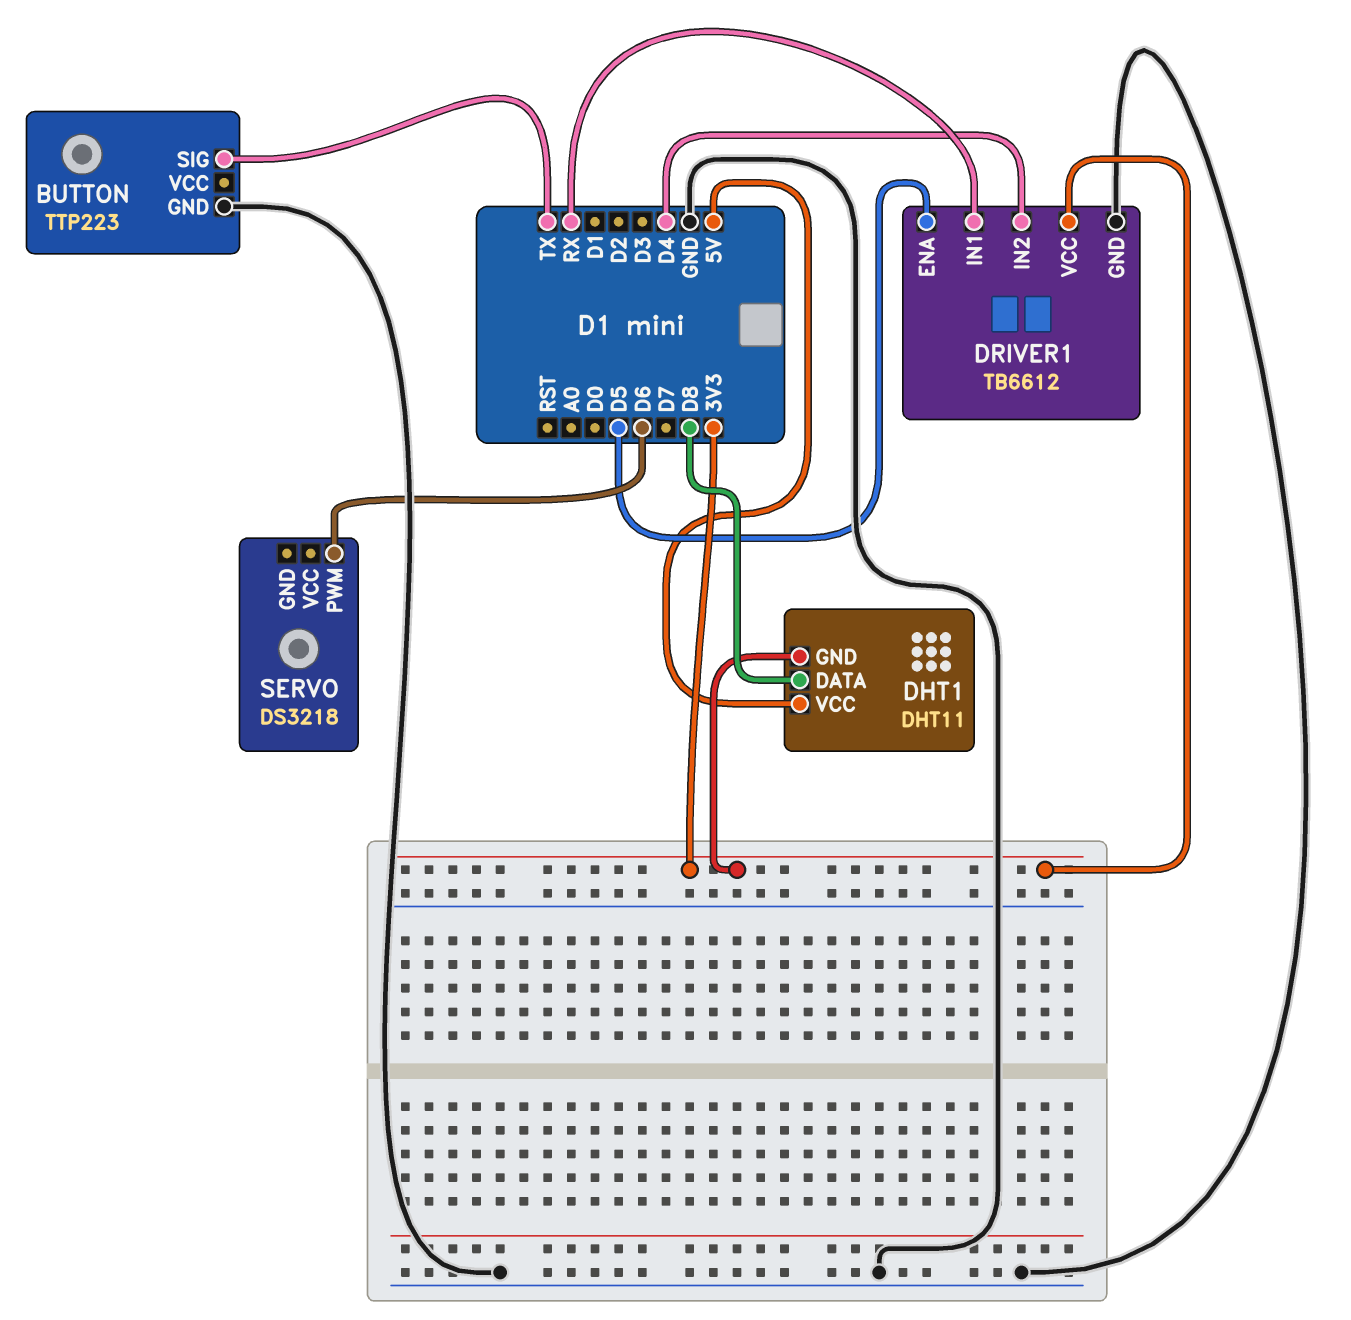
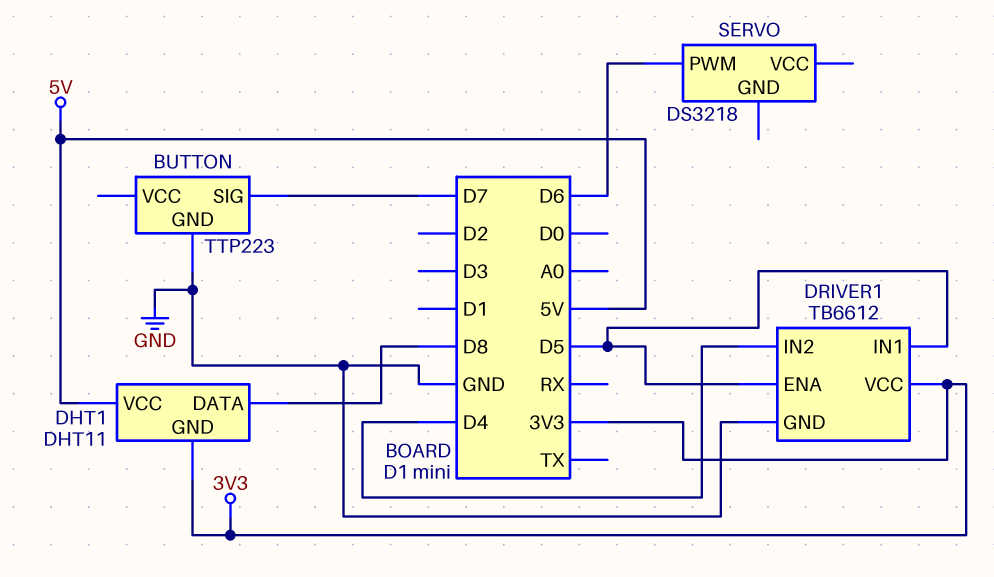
BUTTON pin SIG: TX -> D7
DRIVER1 pin IN1: RX -> D5

